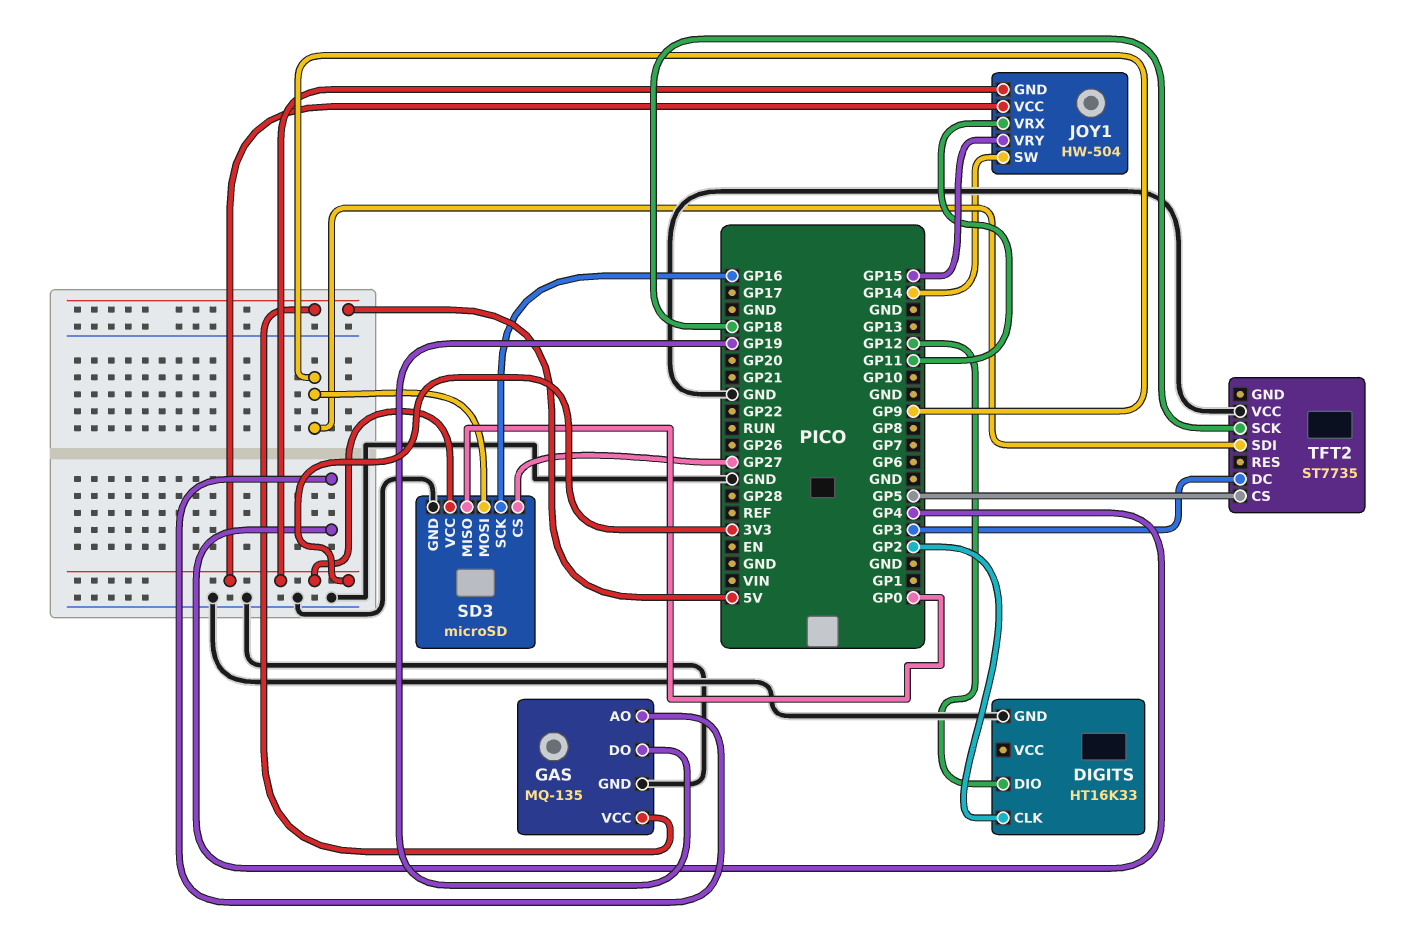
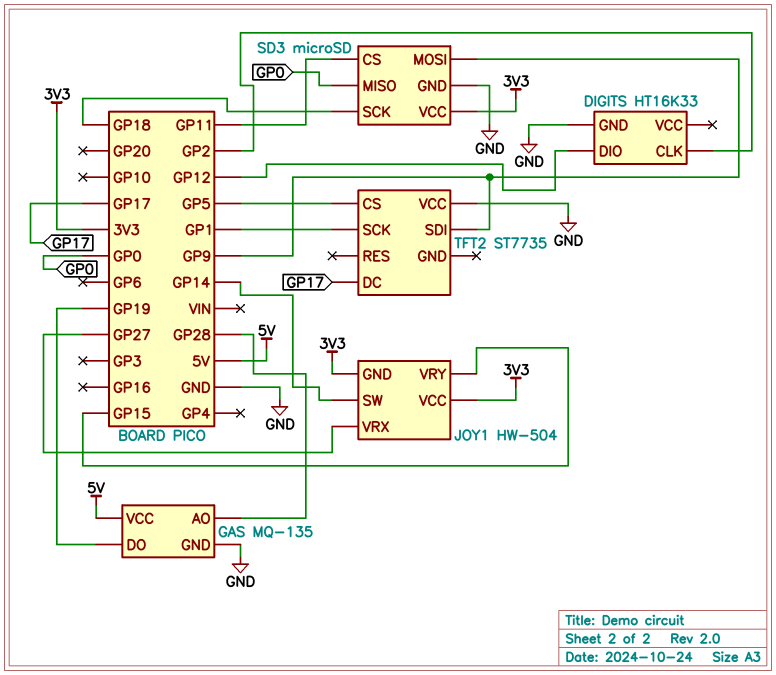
GAS pin AO: GP4 -> GP28
JOY1 pin VRX: GP11 -> GP27
SD3 pin CS: GP27 -> GP11
SD3 pin SCK: GP16 -> GP18
TFT2 pin DC: GP3 -> GP17
TFT2 pin SCK: GP18 -> GP1

